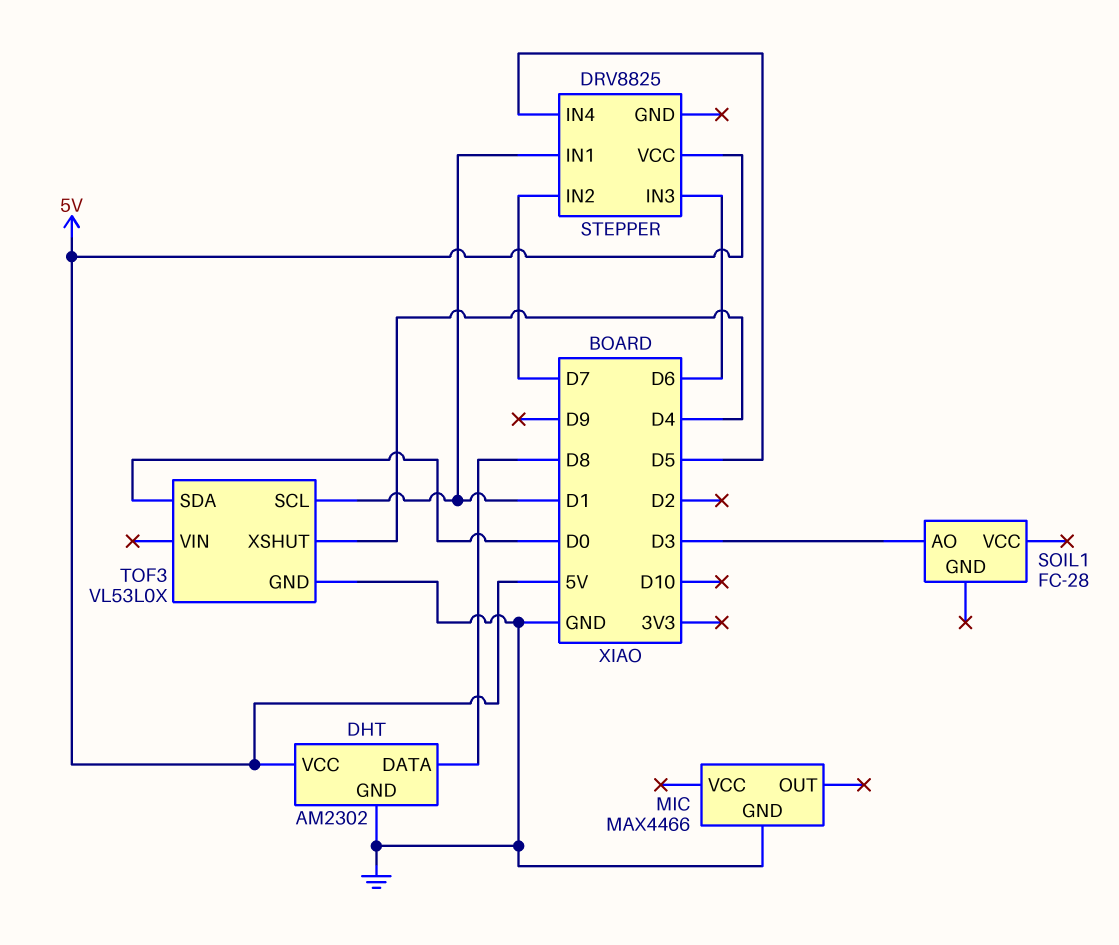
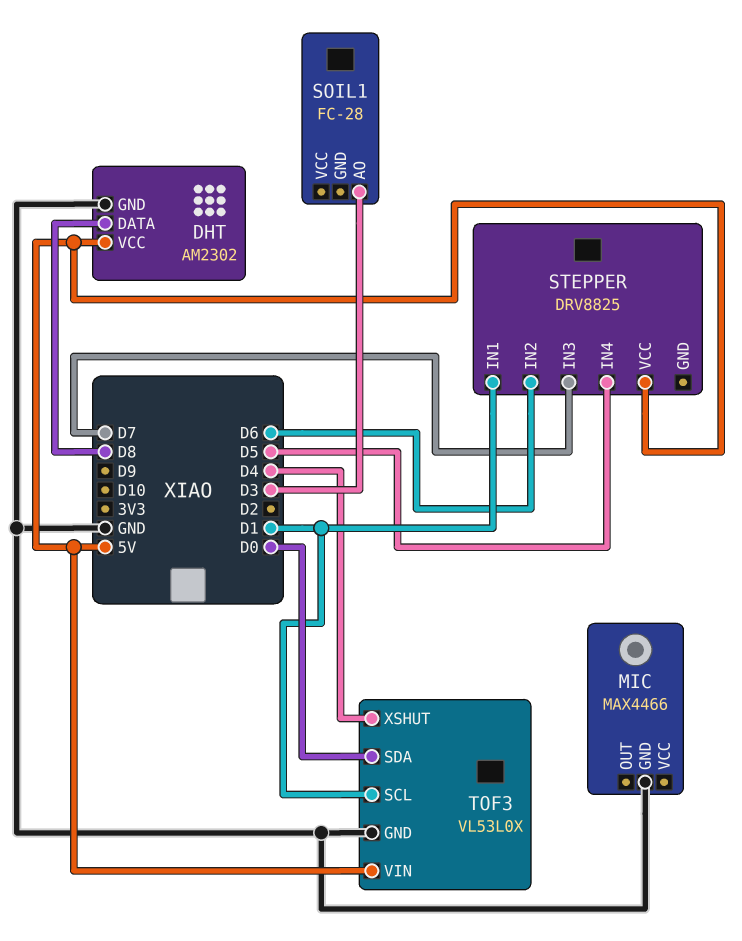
STEPPER pin IN2: D7 -> D6
STEPPER pin IN3: D6 -> D7
TOF3 pin VIN: none -> 5V

